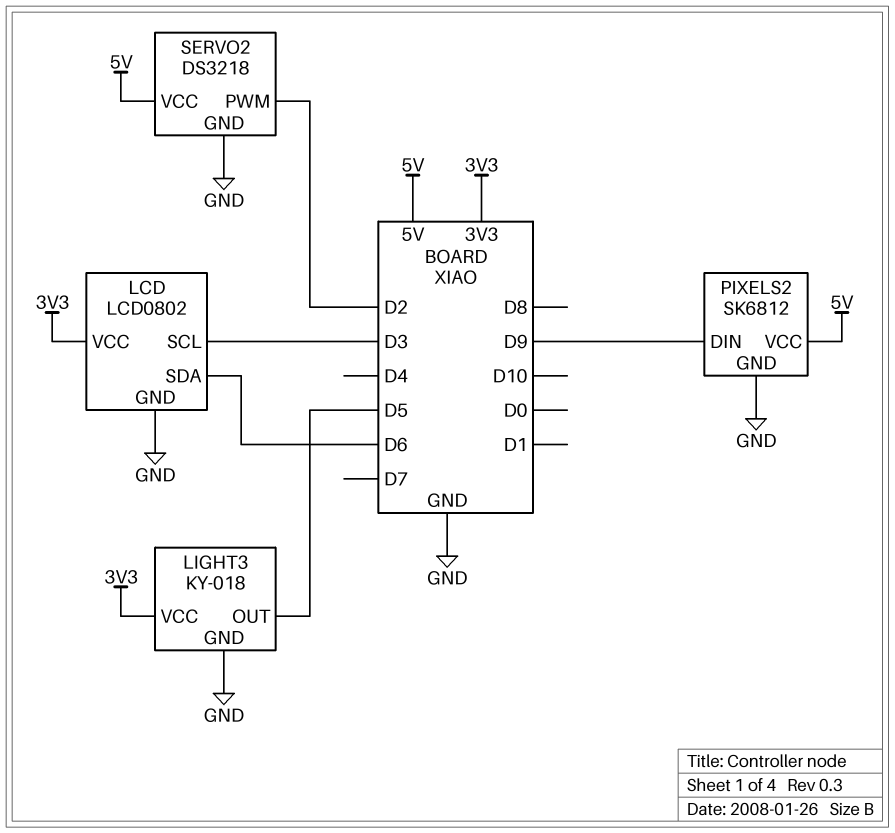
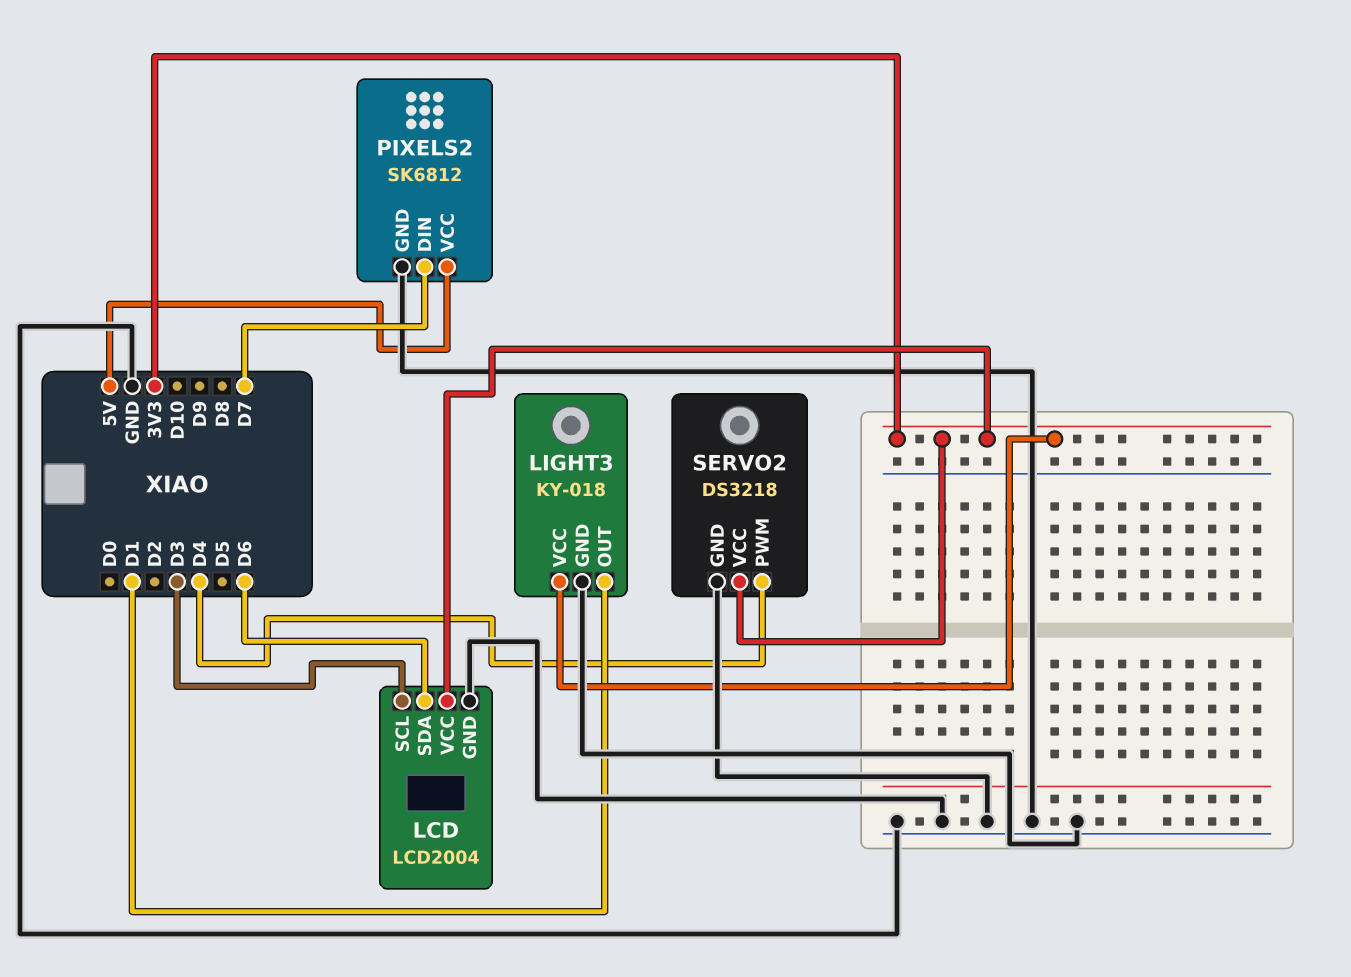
LCD: LCD0802 -> LCD2004
LIGHT3 pin OUT: D5 -> D1
PIXELS2 pin DIN: D9 -> D7
SERVO2 pin PWM: D2 -> D4
SERVO2 pin VCC: 5V -> 3V3

